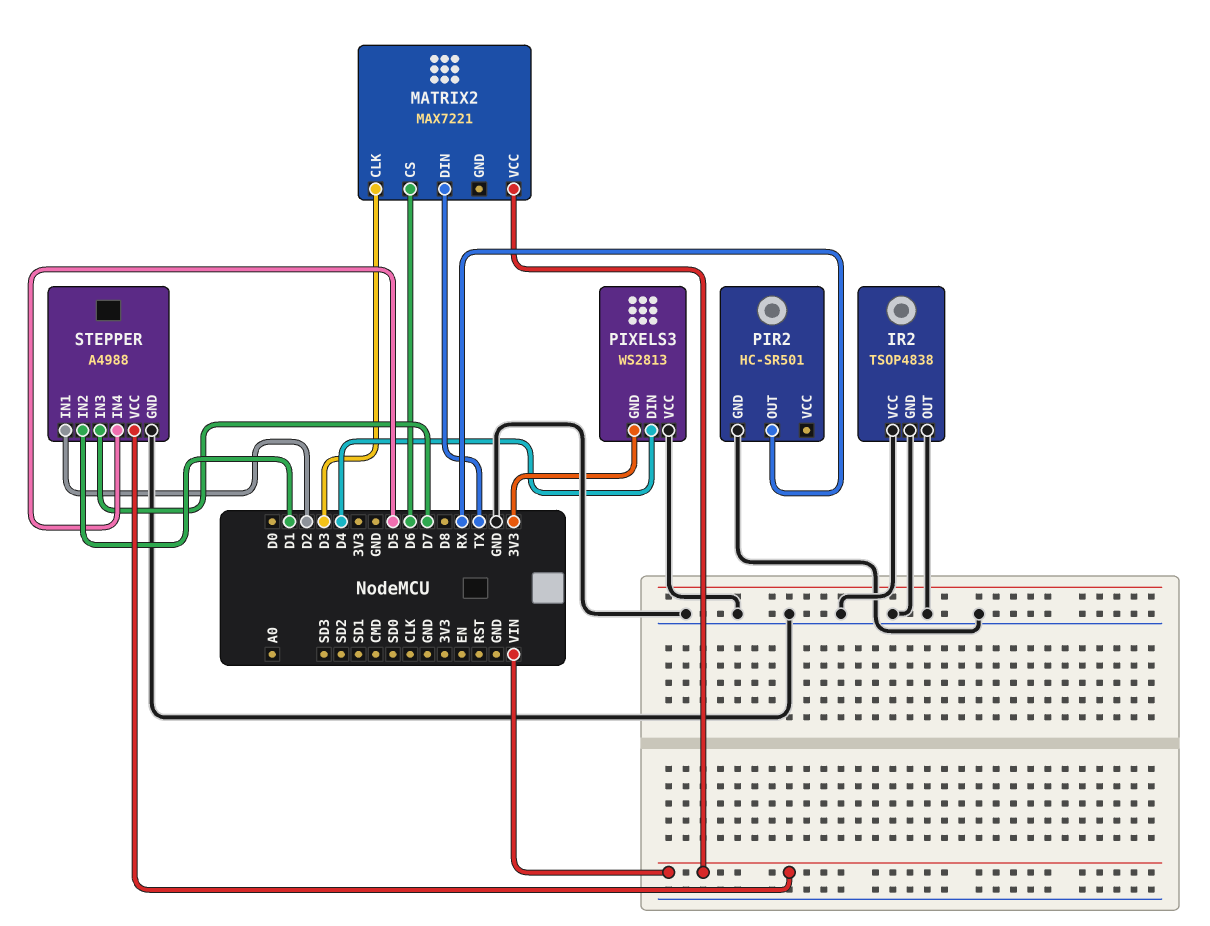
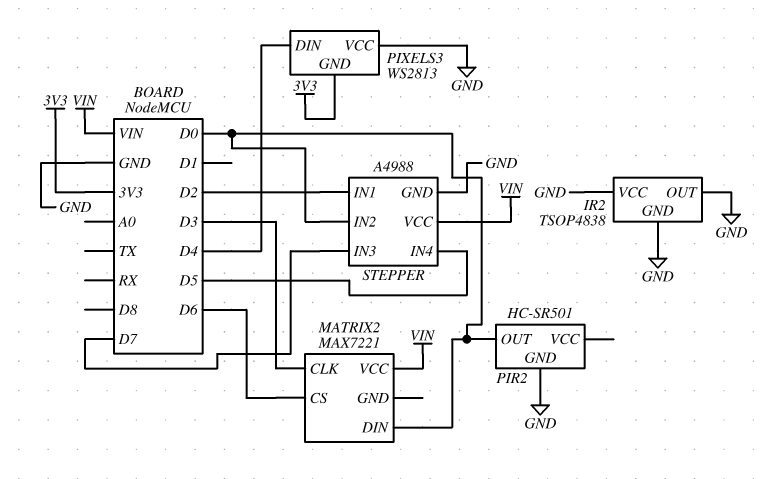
MATRIX2 pin DIN: TX -> D0
PIR2 pin OUT: RX -> D0
STEPPER pin IN2: D1 -> D0

